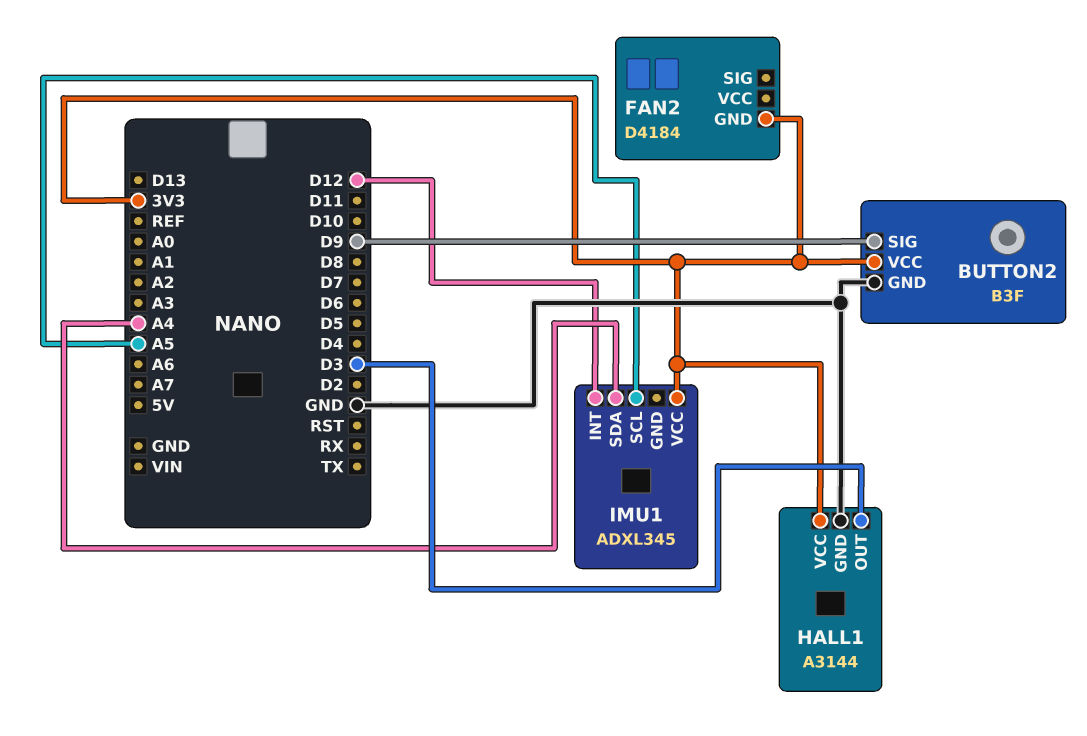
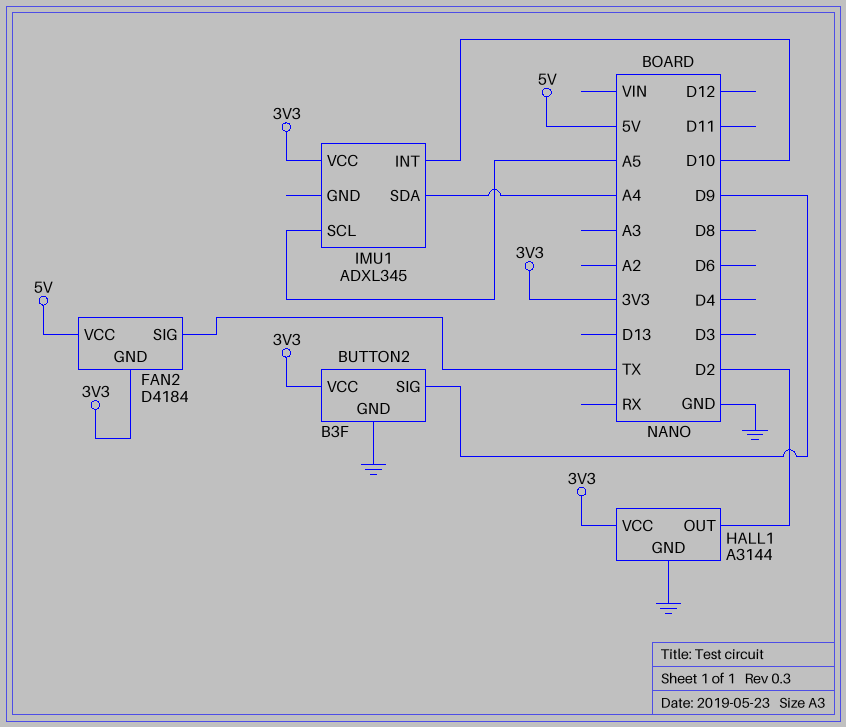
FAN2 pin SIG: none -> TX
FAN2 pin VCC: none -> 5V
HALL1 pin OUT: D3 -> D2
IMU1 pin INT: D12 -> D10

